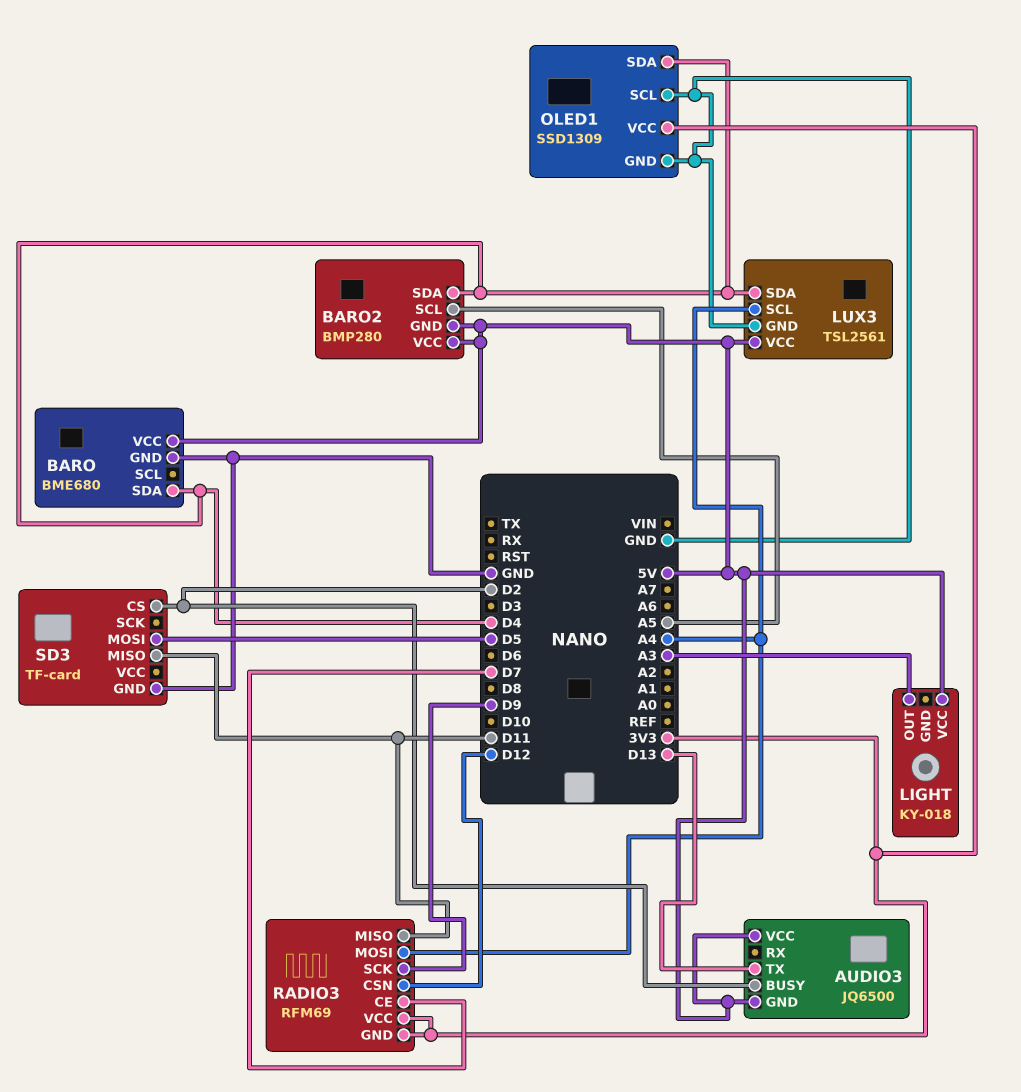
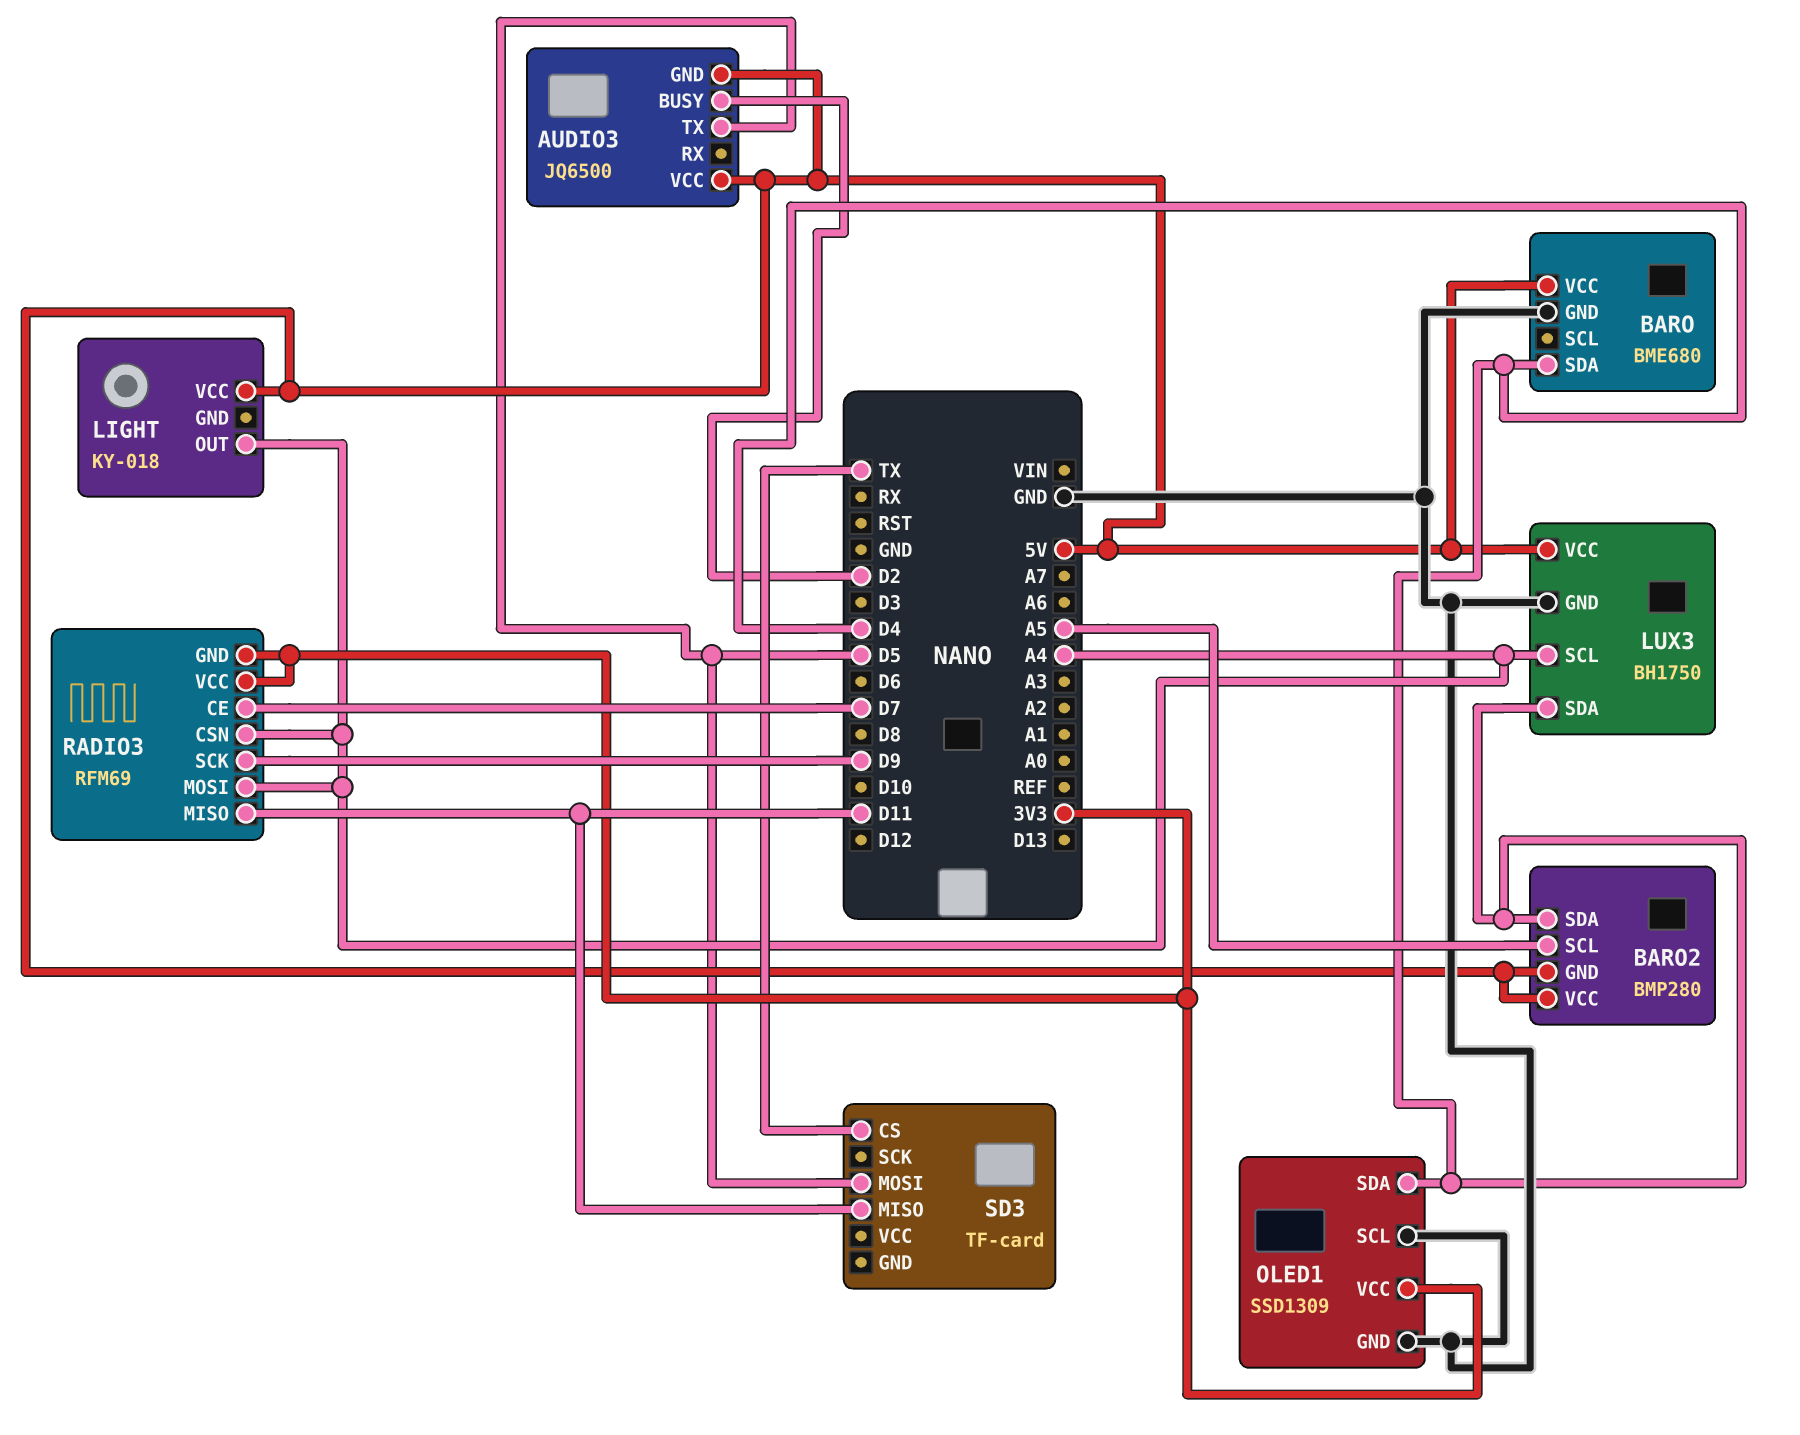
AUDIO3 pin TX: D13 -> D5
LIGHT pin OUT: A3 -> A4
LUX3: TSL2561 -> BH1750
RADIO3 pin CSN: D12 -> A4
SD3 pin CS: D2 -> TX
SD3 pin GND: GND -> none

